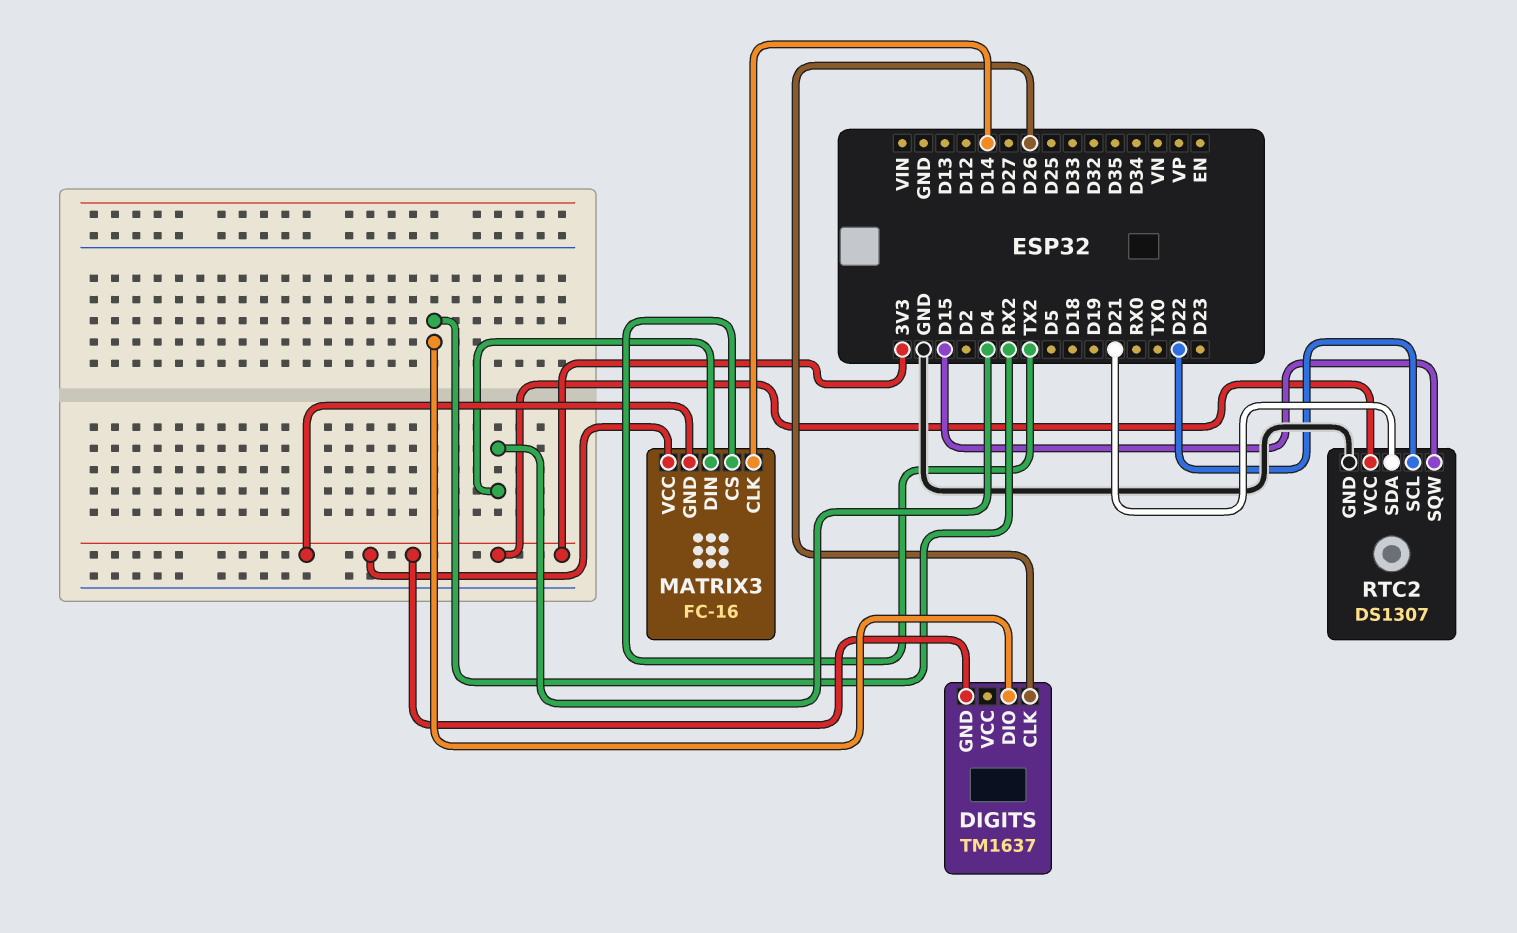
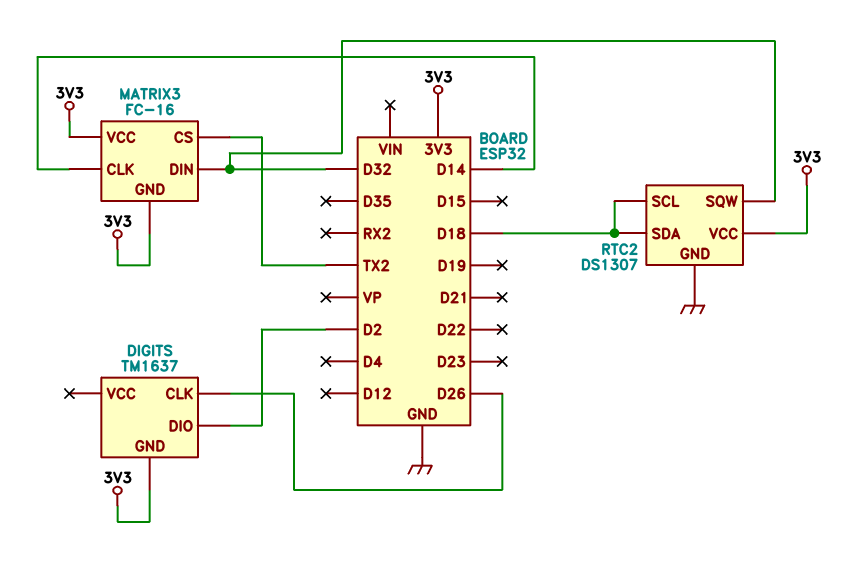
DIGITS pin DIO: RX2 -> D2
MATRIX3 pin DIN: D4 -> D32
RTC2 pin SCL: D22 -> D18
RTC2 pin SDA: D21 -> D18
RTC2 pin SQW: D15 -> D32

